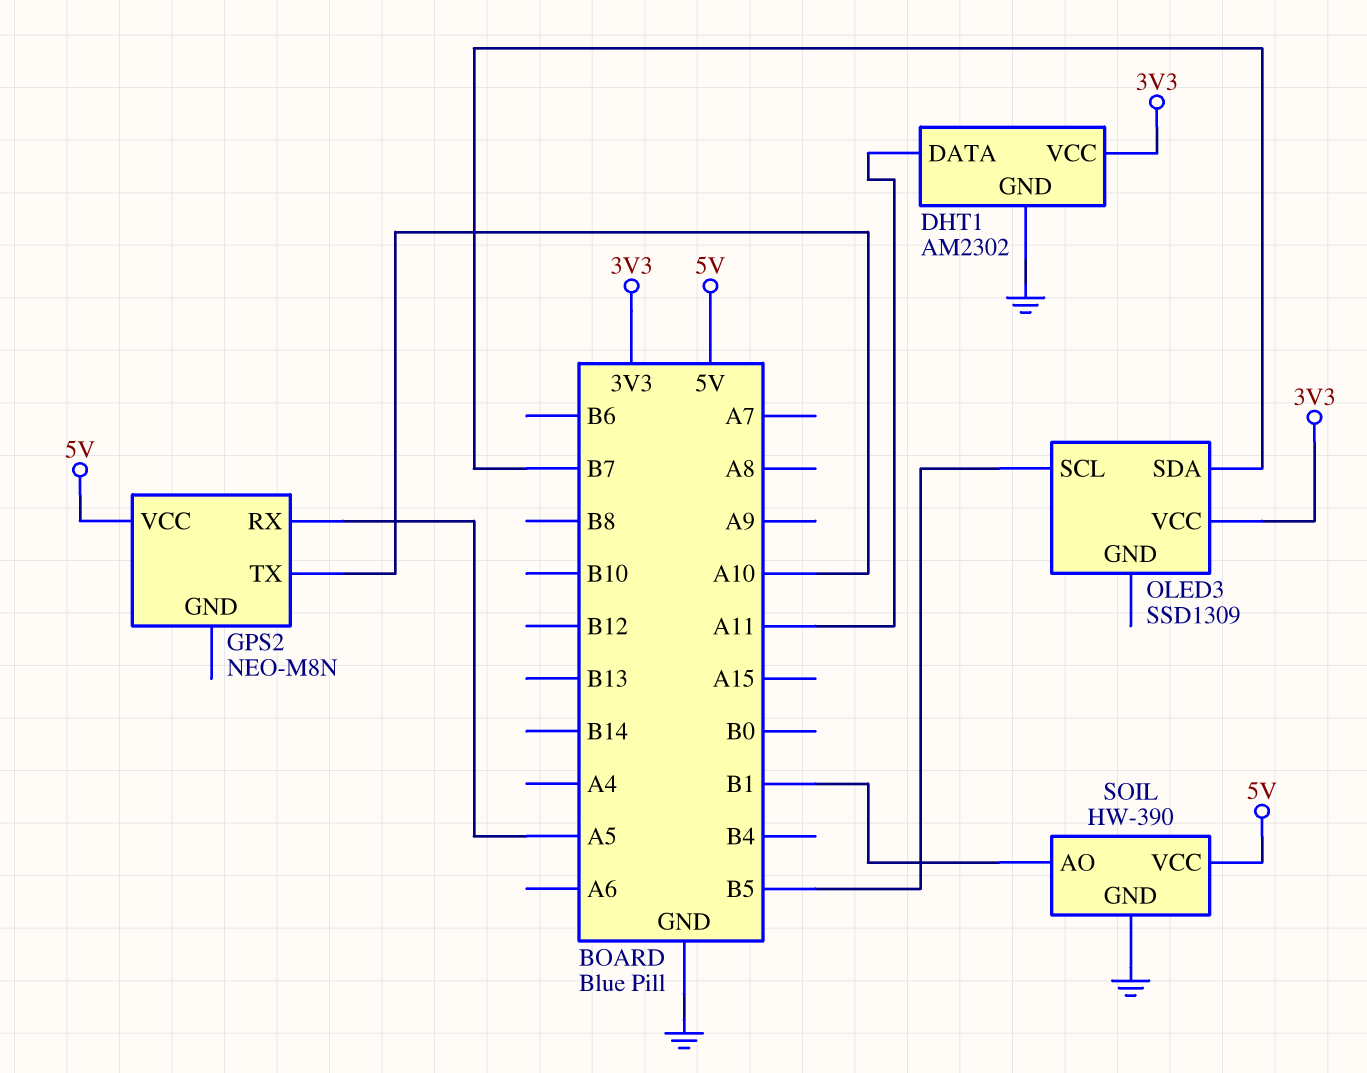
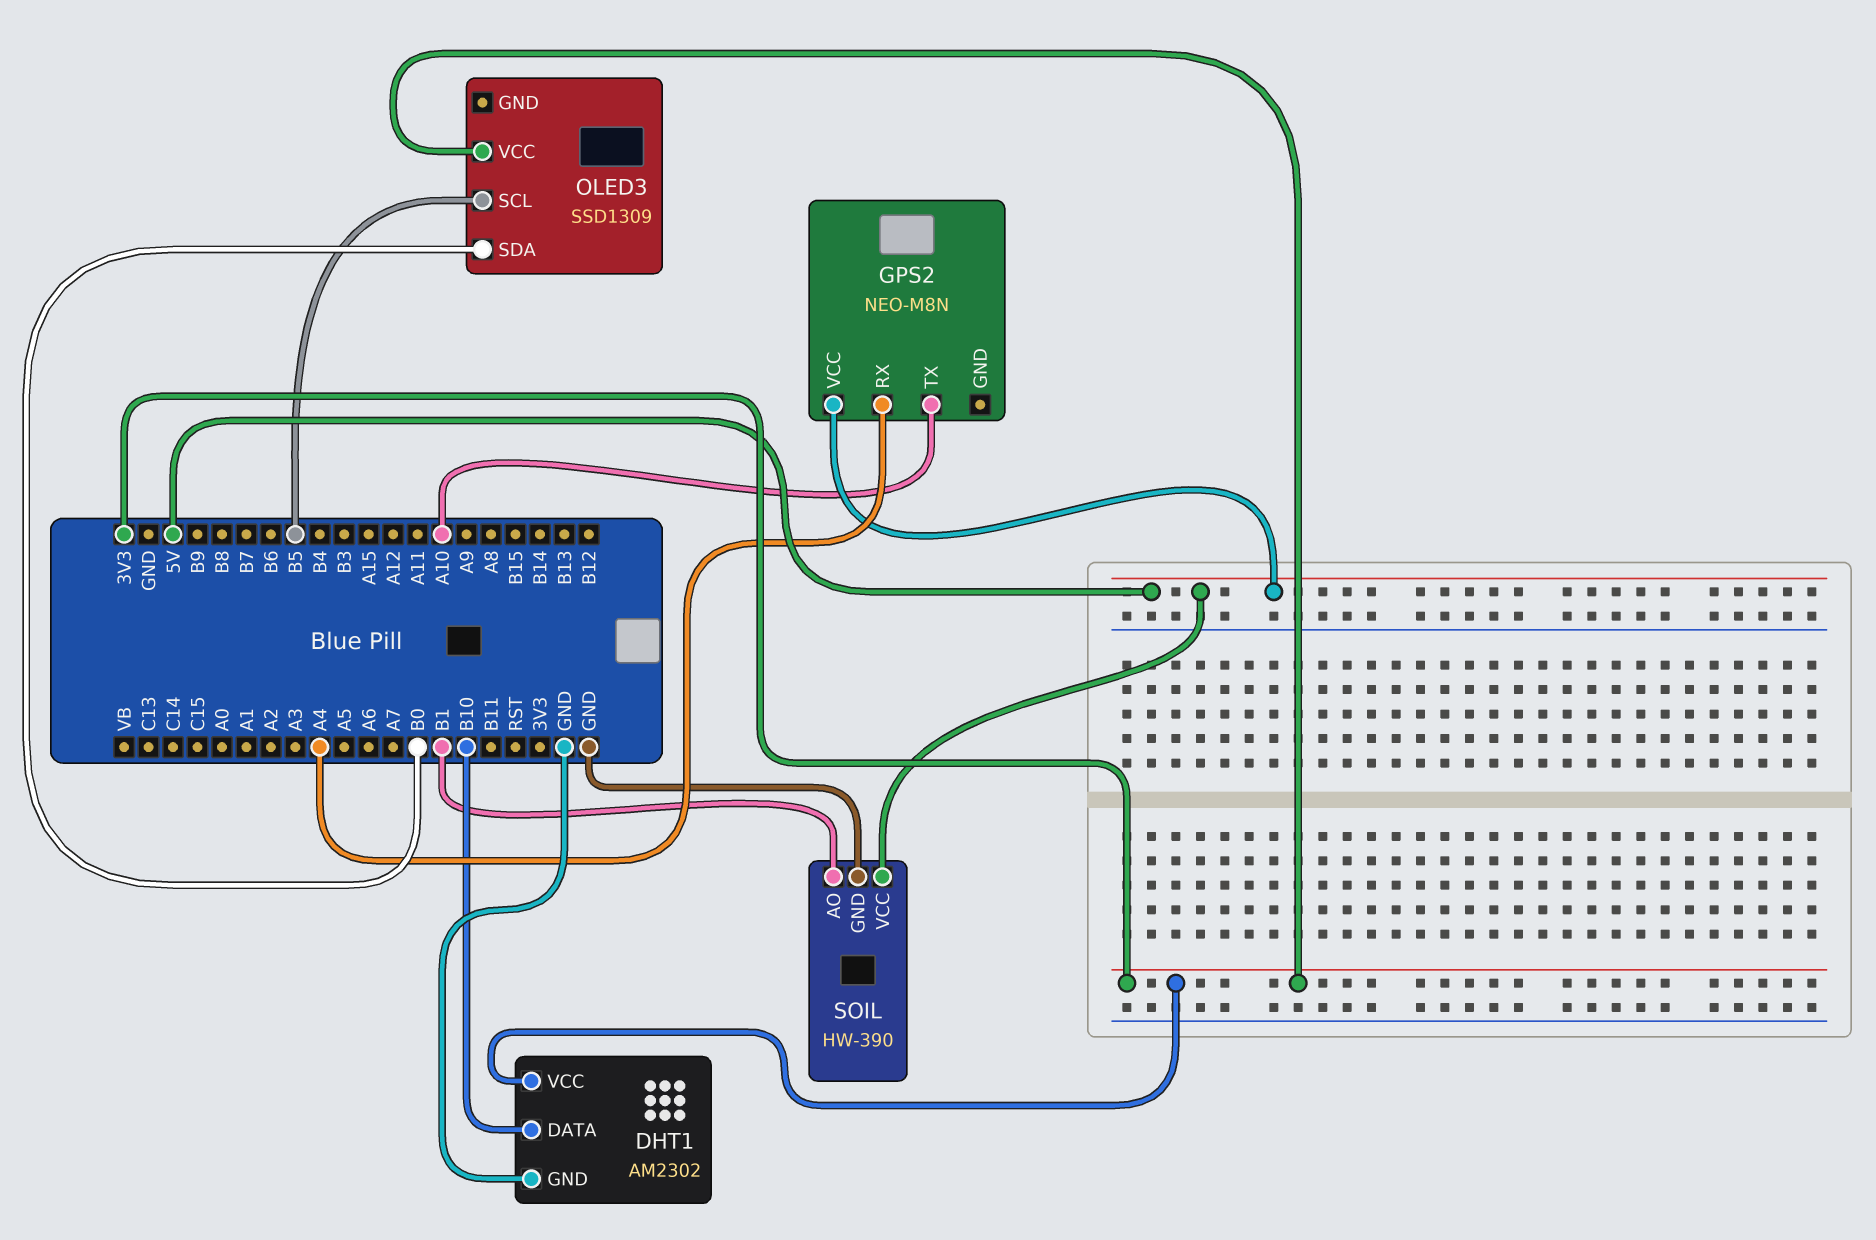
DHT1 pin DATA: A11 -> B10
GPS2 pin RX: A5 -> A4
OLED3 pin SDA: B7 -> B0

